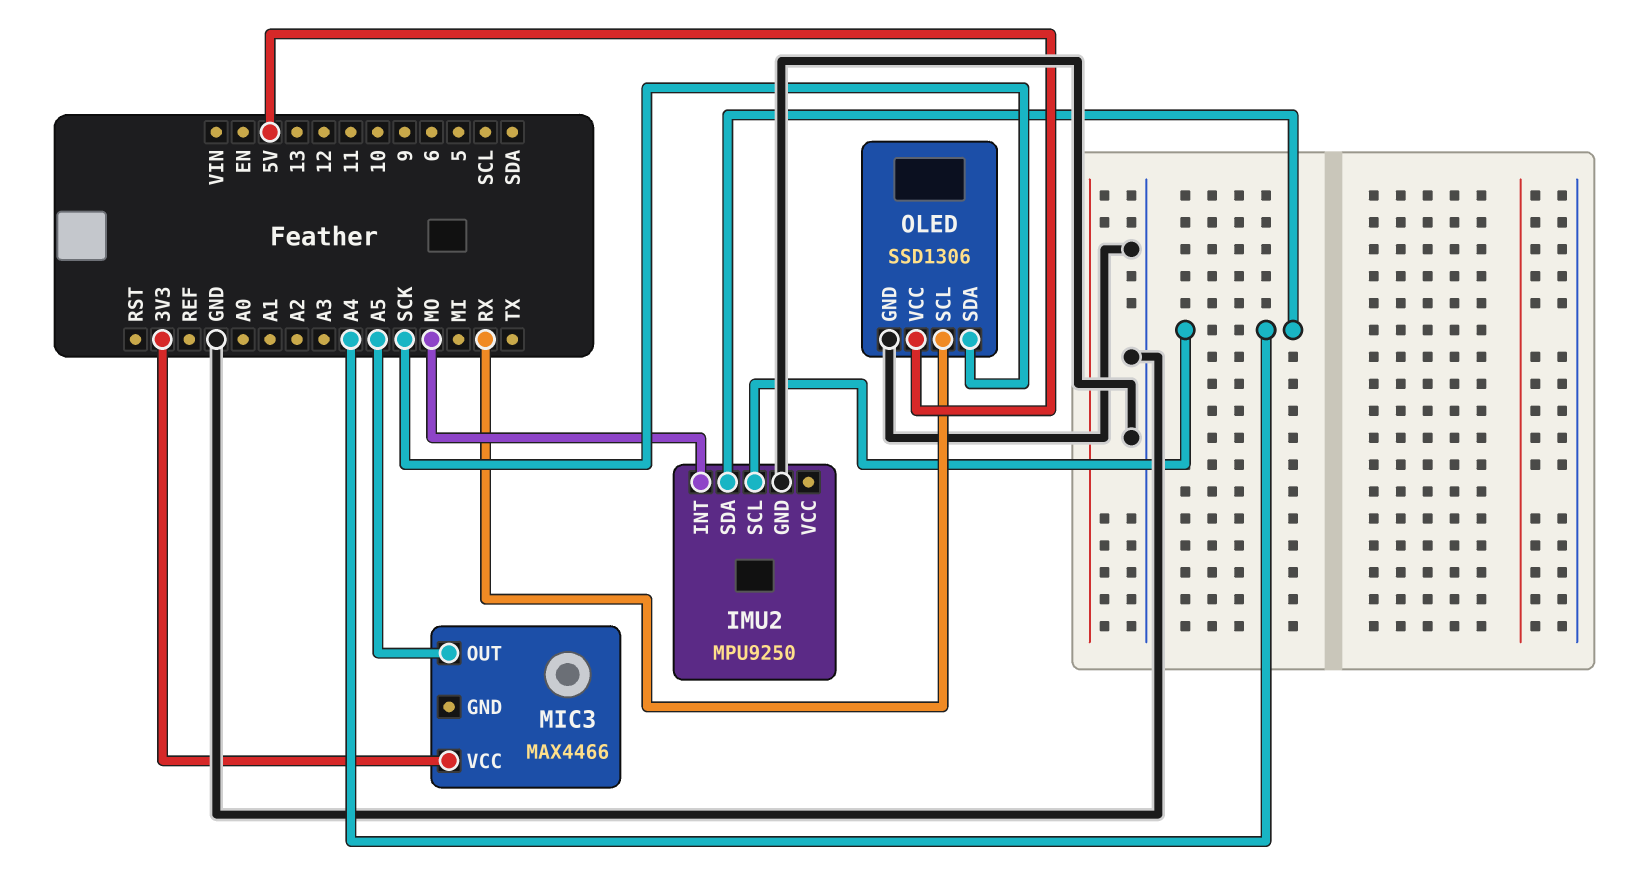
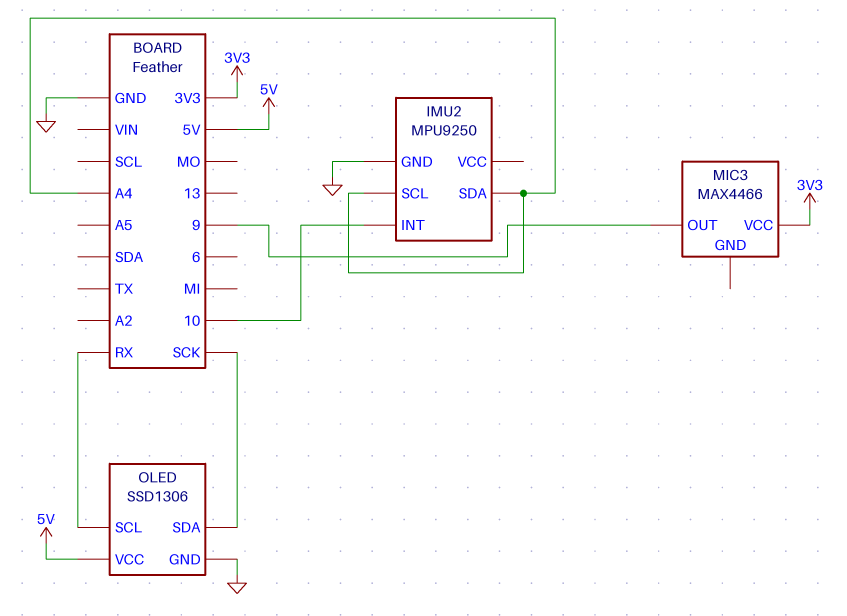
IMU2 pin INT: MO -> 10
MIC3 pin OUT: A5 -> 9

